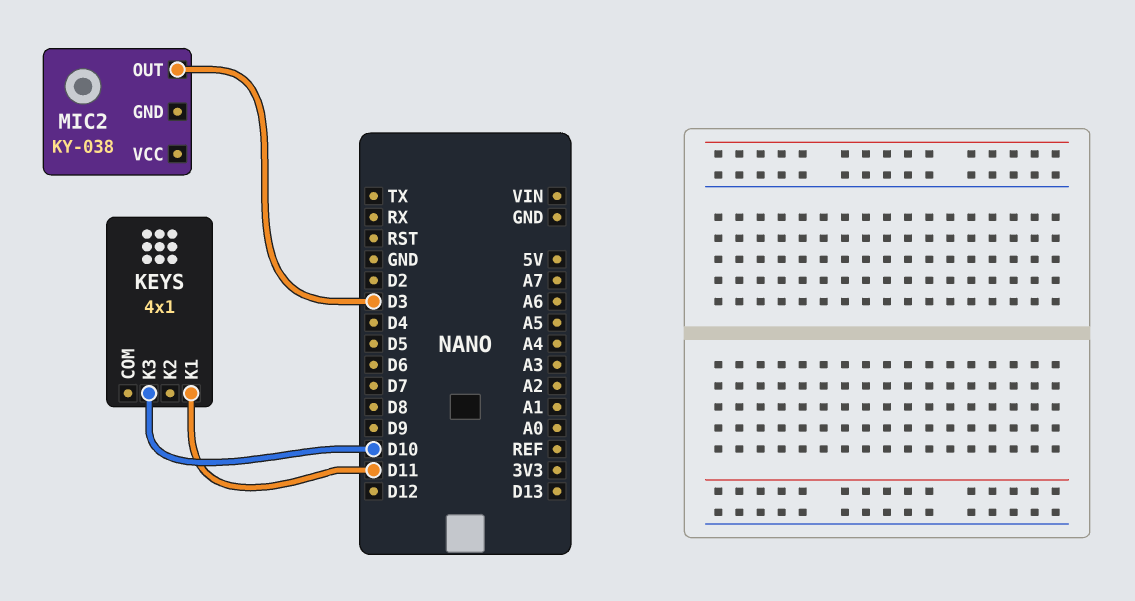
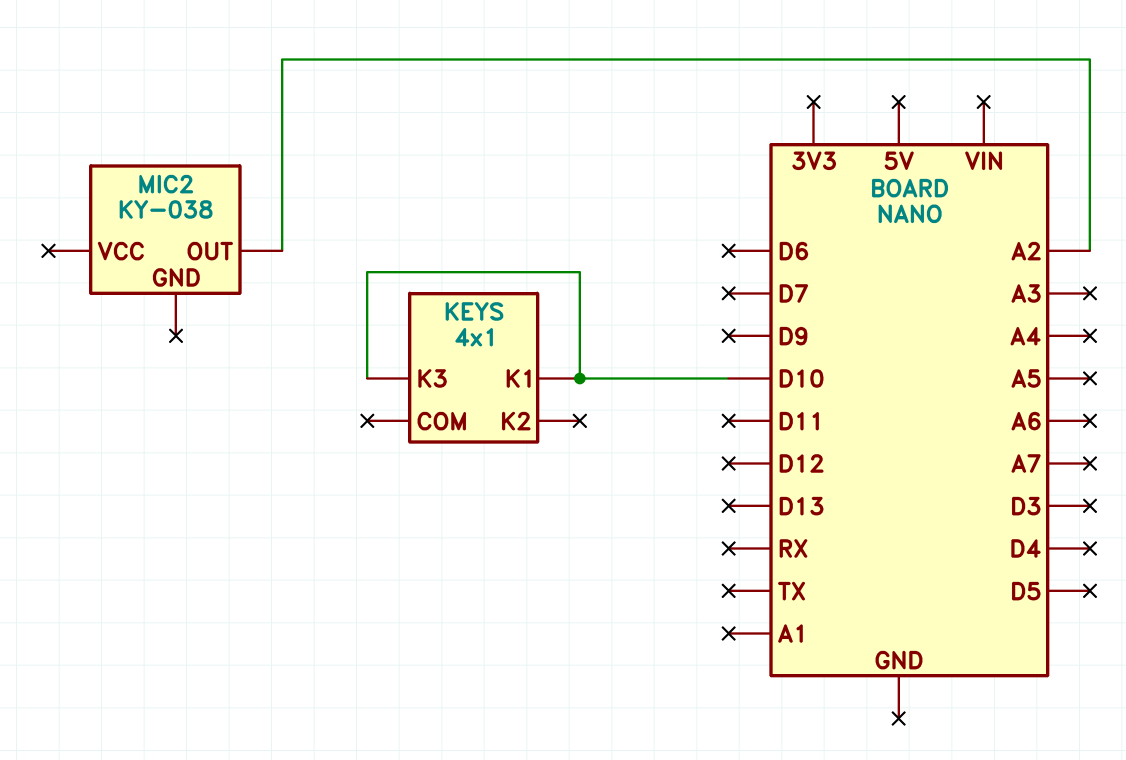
KEYS pin K1: D11 -> D10
MIC2 pin OUT: D3 -> A2

